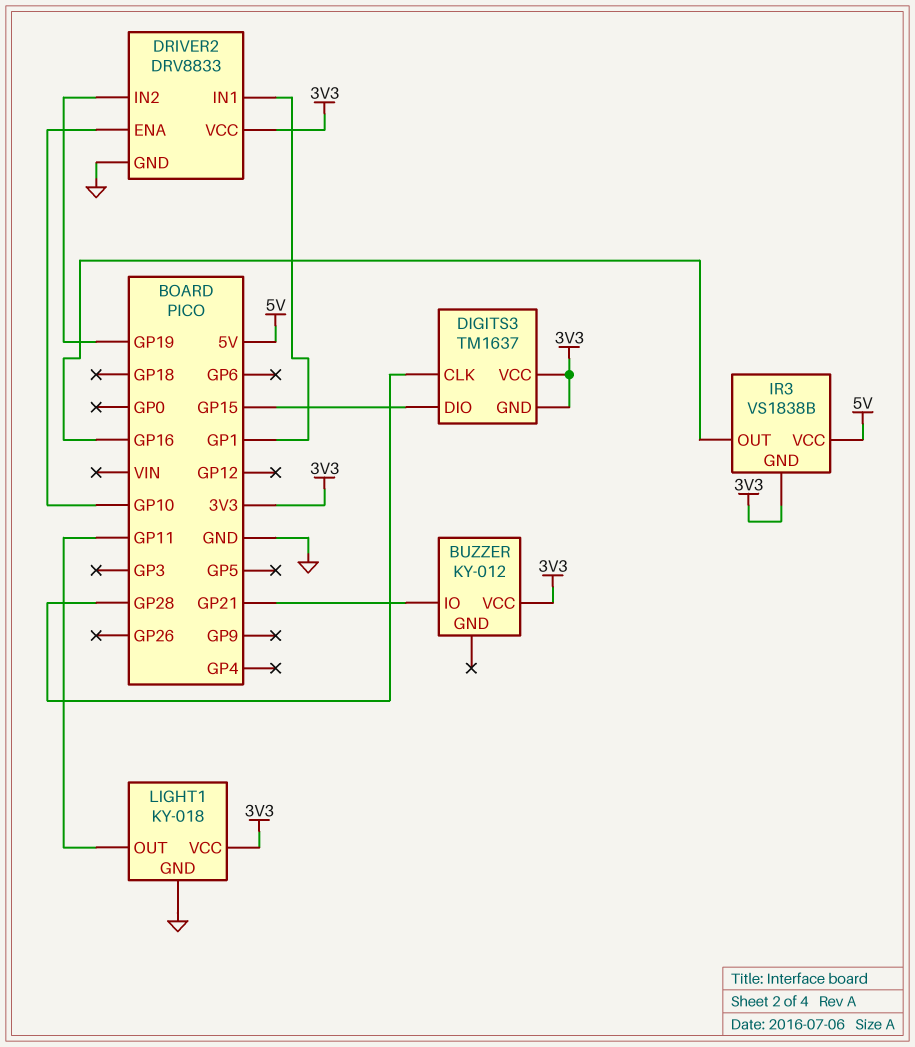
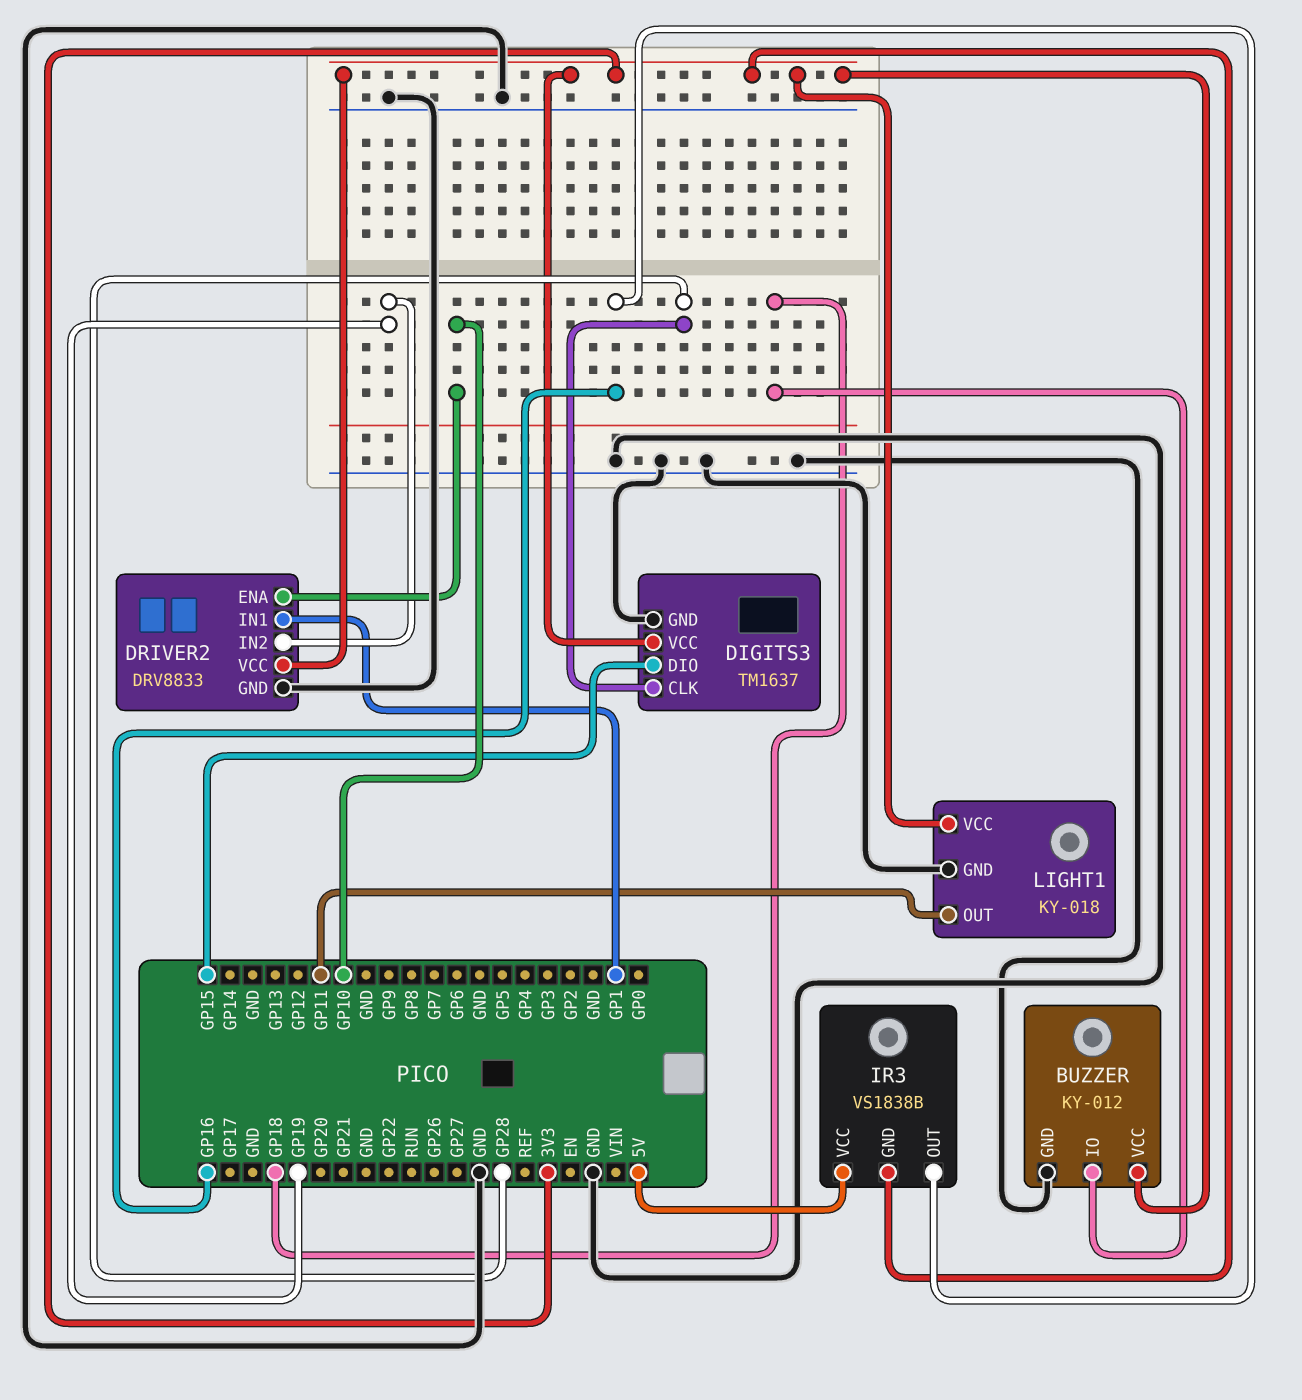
BUZZER pin GND: none -> GND
BUZZER pin IO: GP21 -> GP18
DIGITS3 pin GND: 3V3 -> GND

